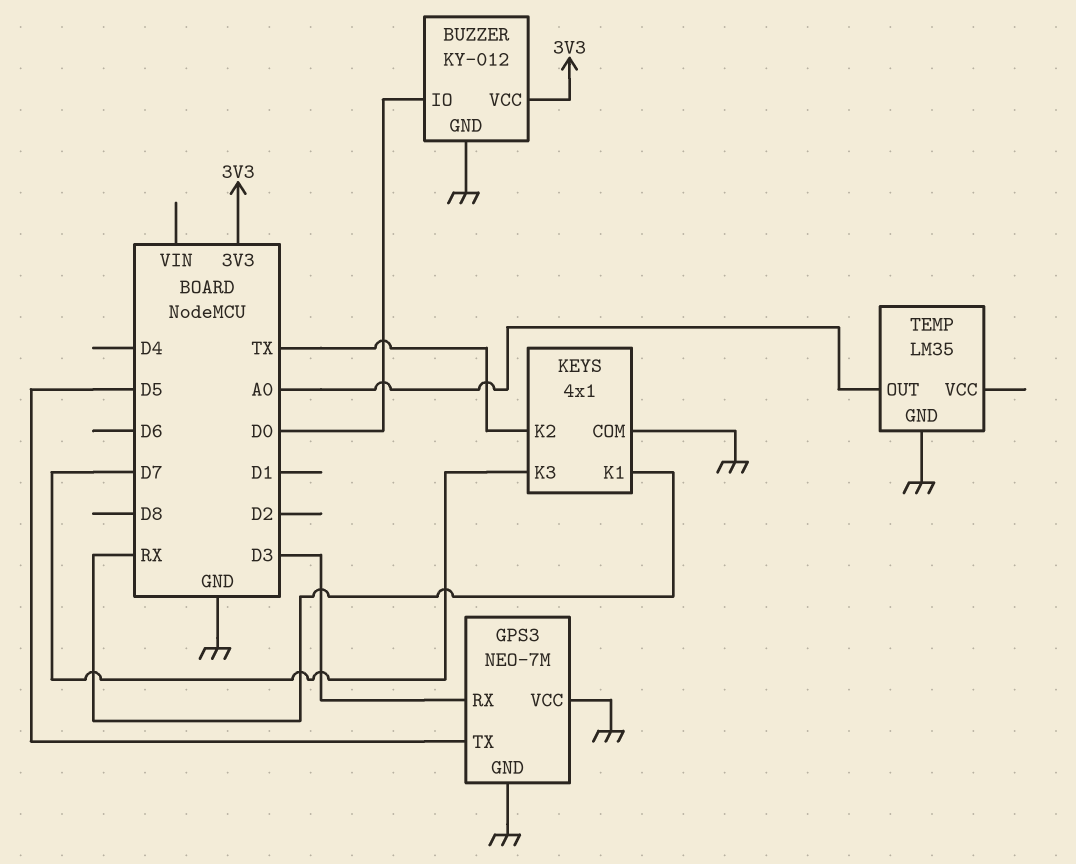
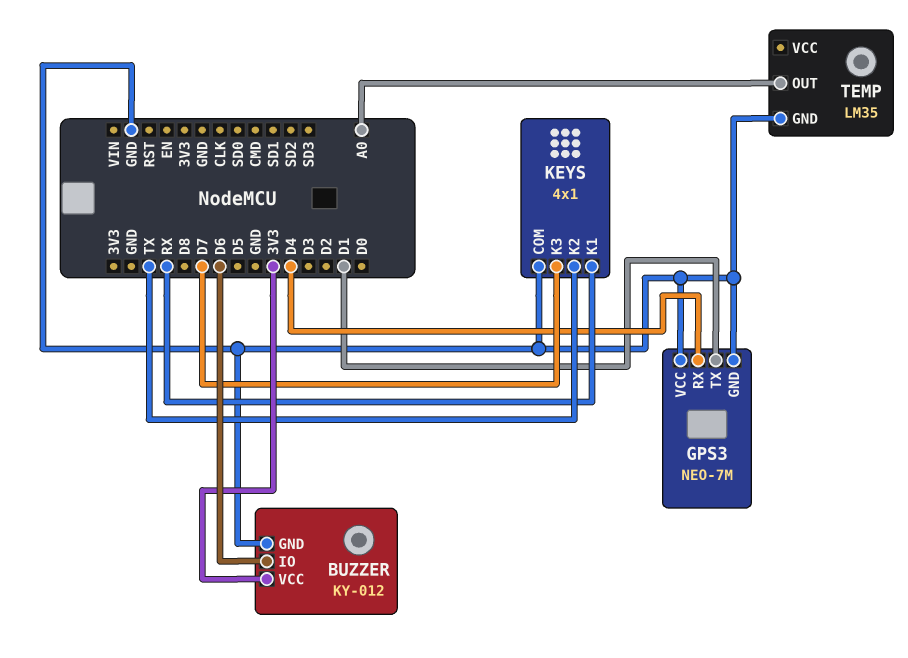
BUZZER pin IO: D0 -> D6
GPS3 pin RX: D3 -> D4
GPS3 pin TX: D5 -> D1

